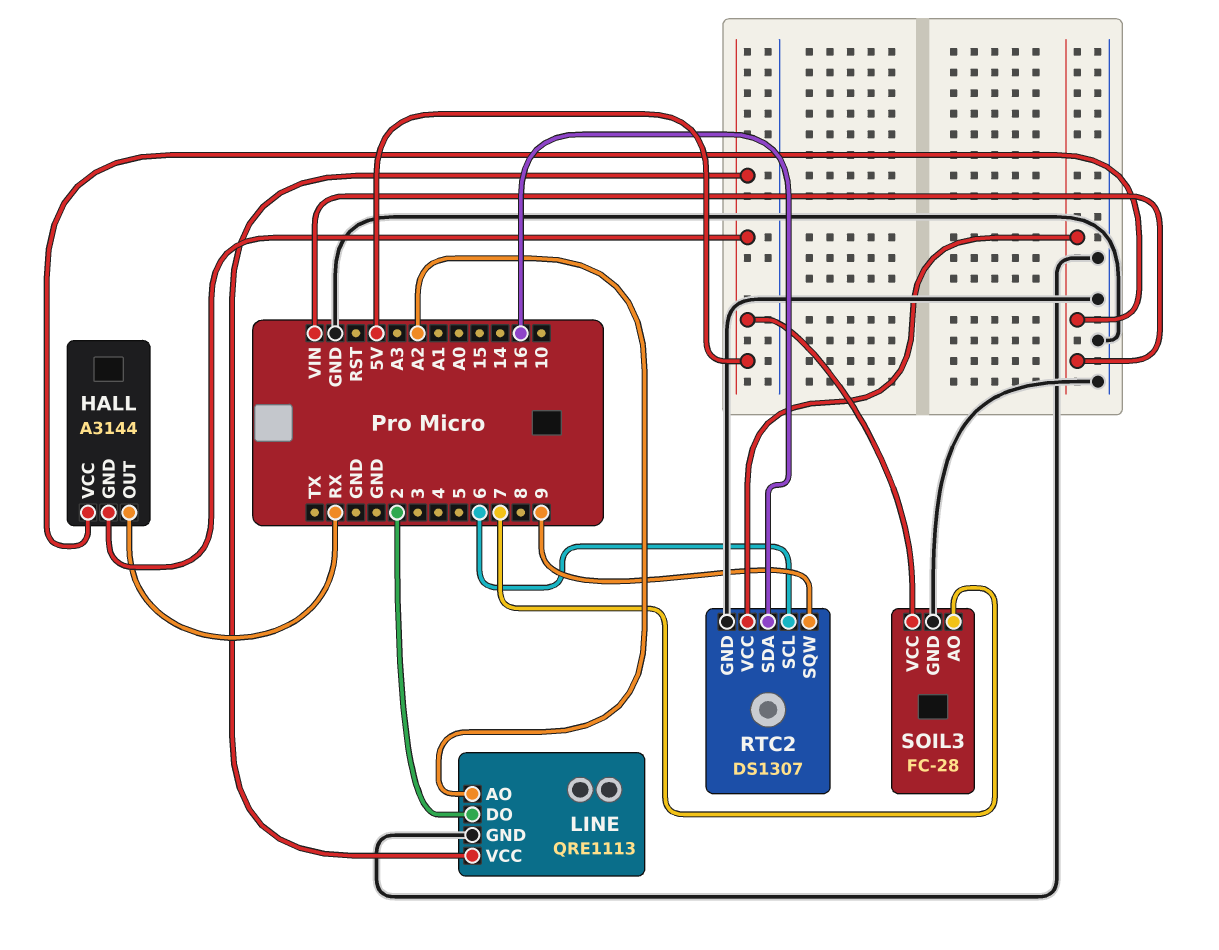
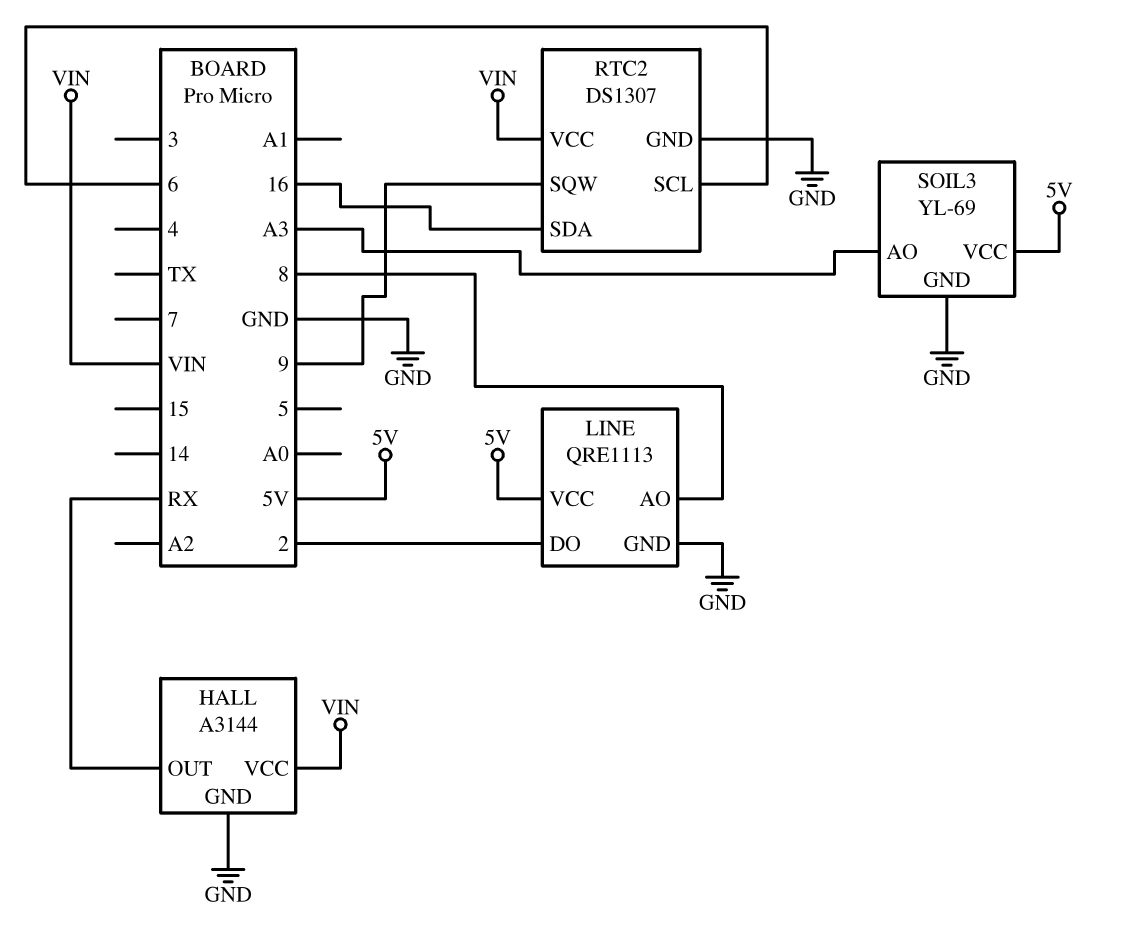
HALL pin GND: 5V -> GND
LINE pin AO: A2 -> 8
SOIL3: FC-28 -> YL-69
SOIL3 pin AO: 7 -> A3

